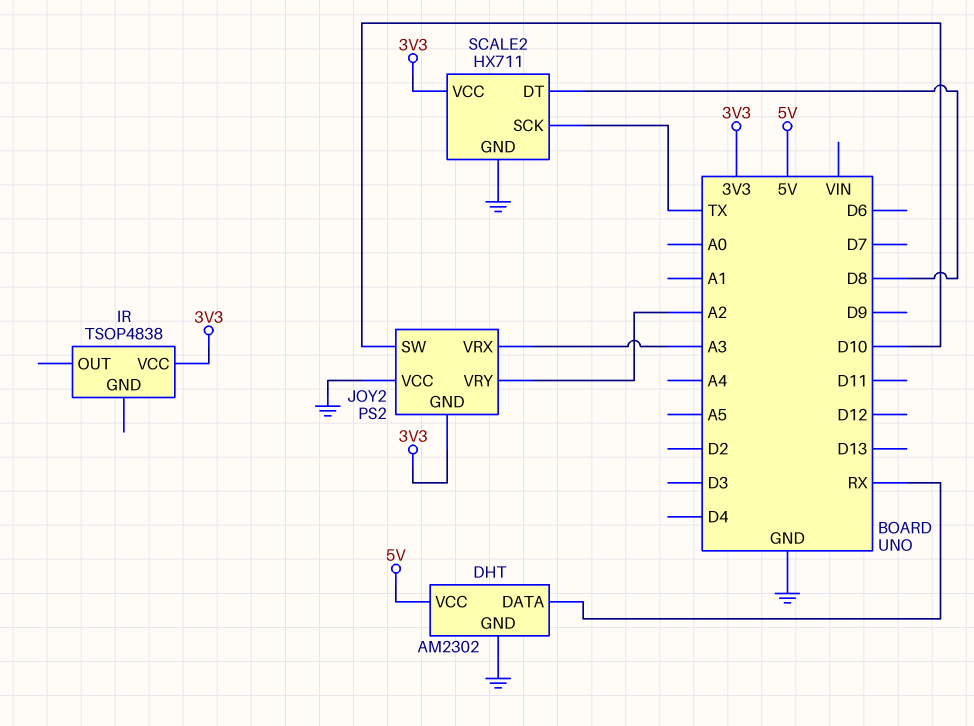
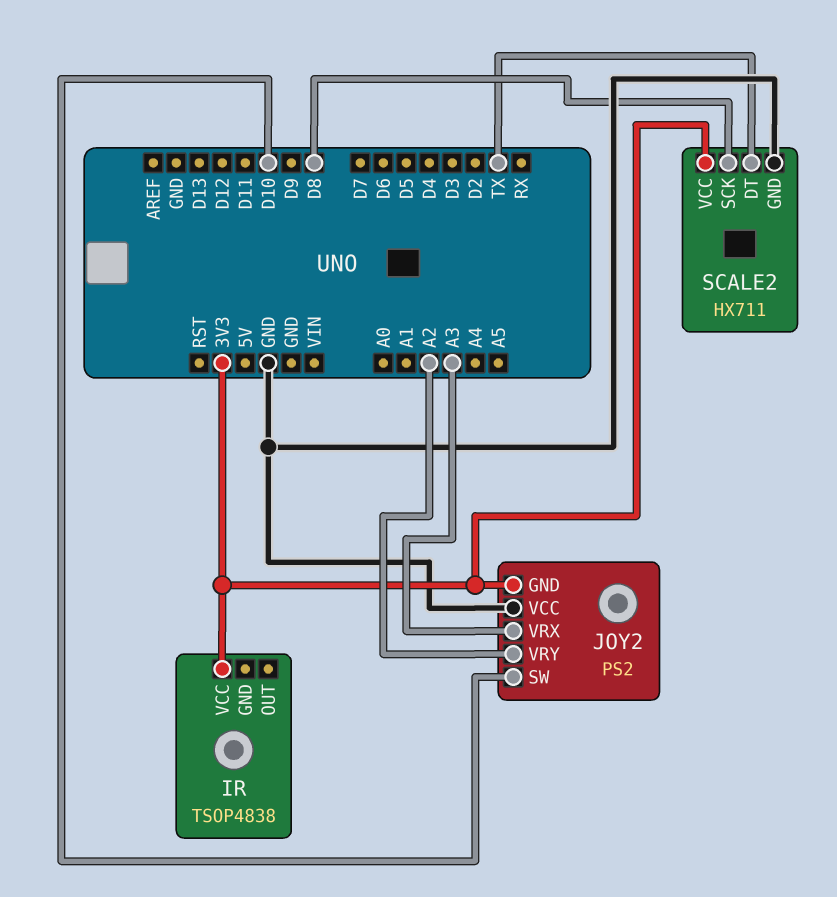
DHT: AM2302 -> none
DHT pin DATA: RX -> none
DHT pin GND: GND -> none
DHT pin VCC: 5V -> none
SCALE2 pin DT: D8 -> TX
SCALE2 pin SCK: TX -> D8

